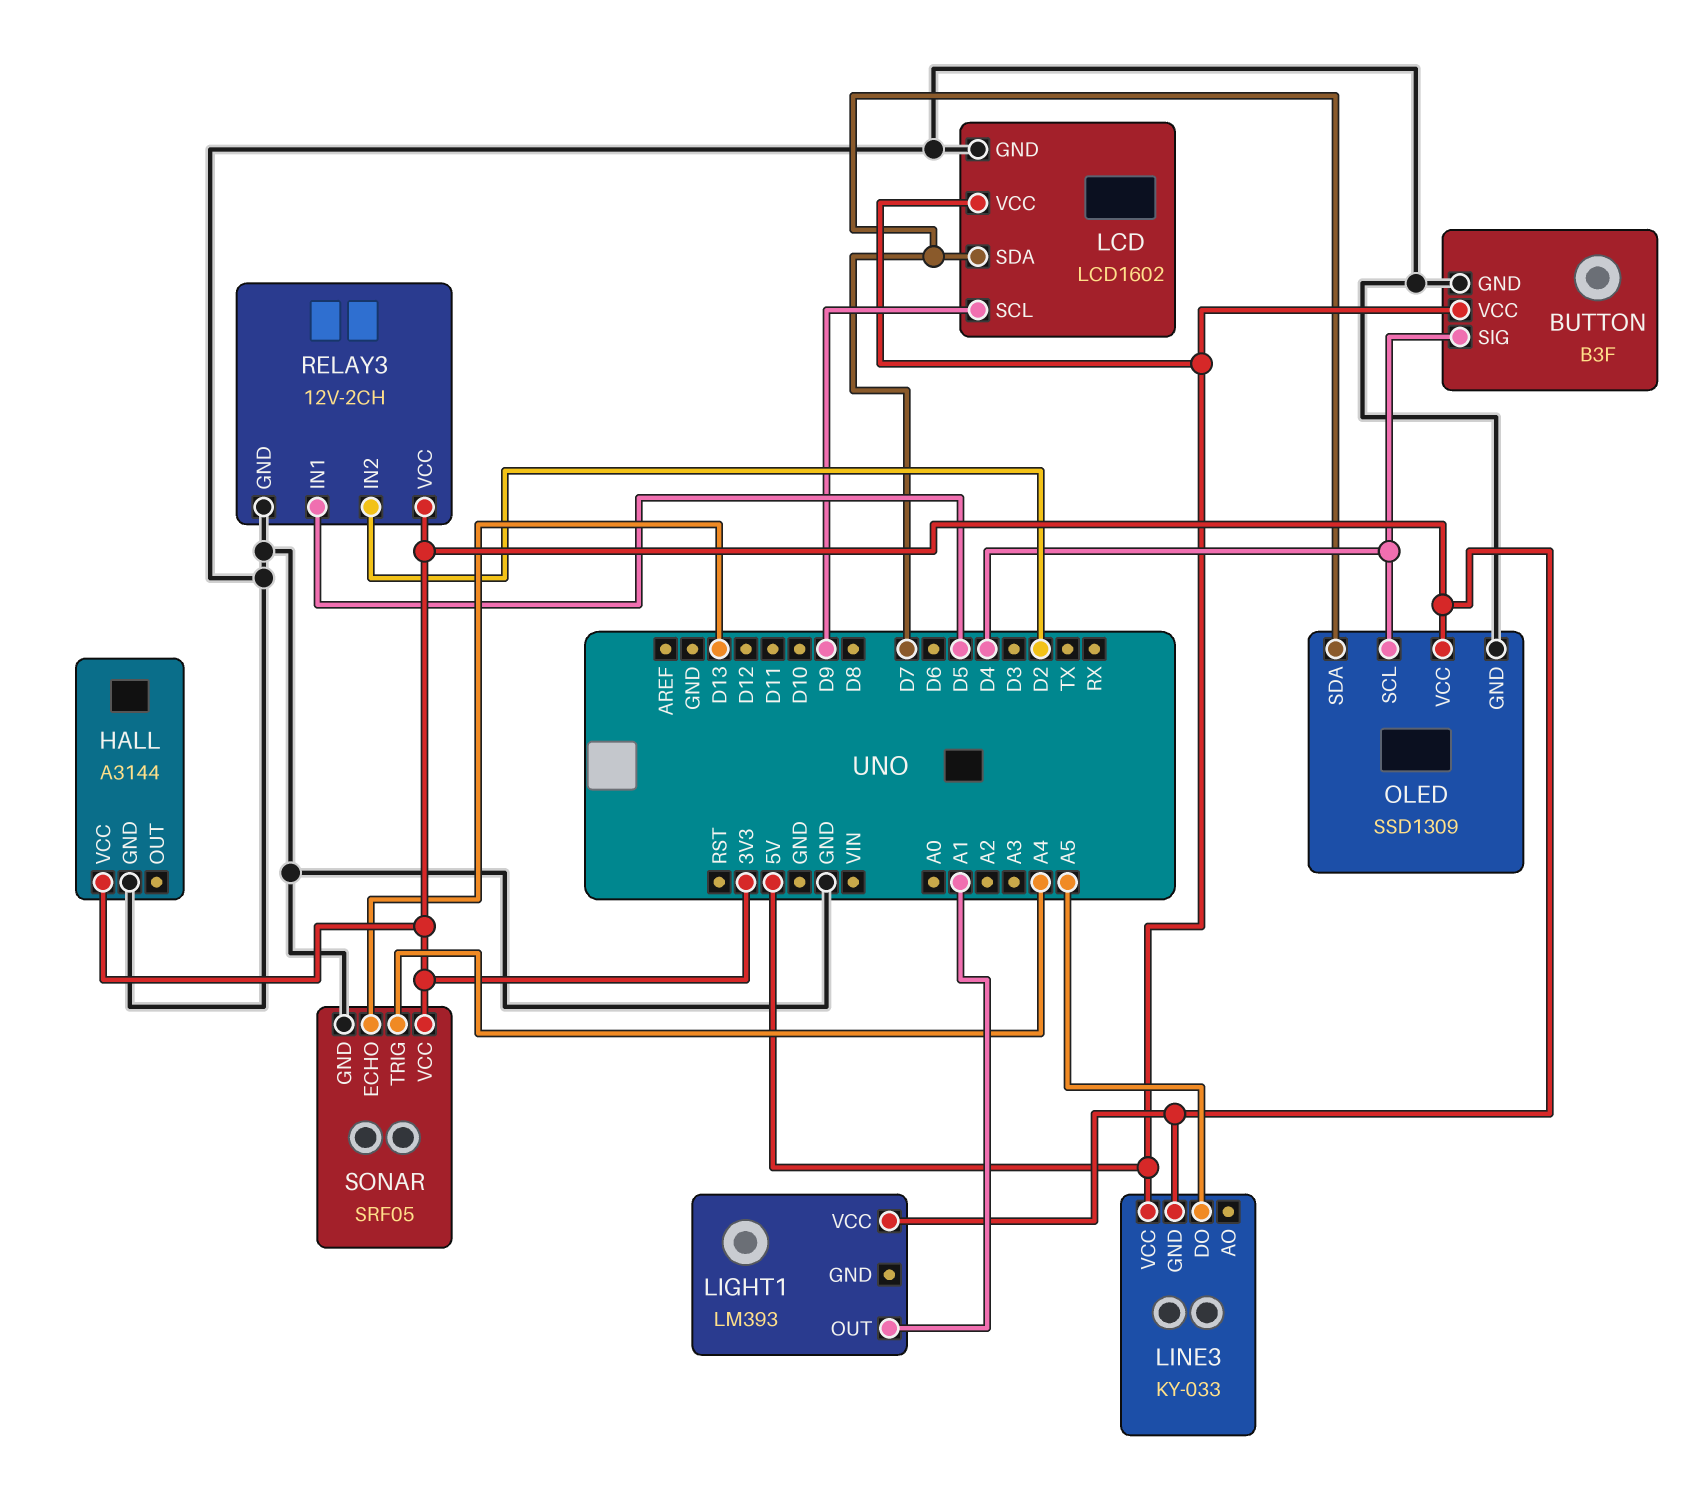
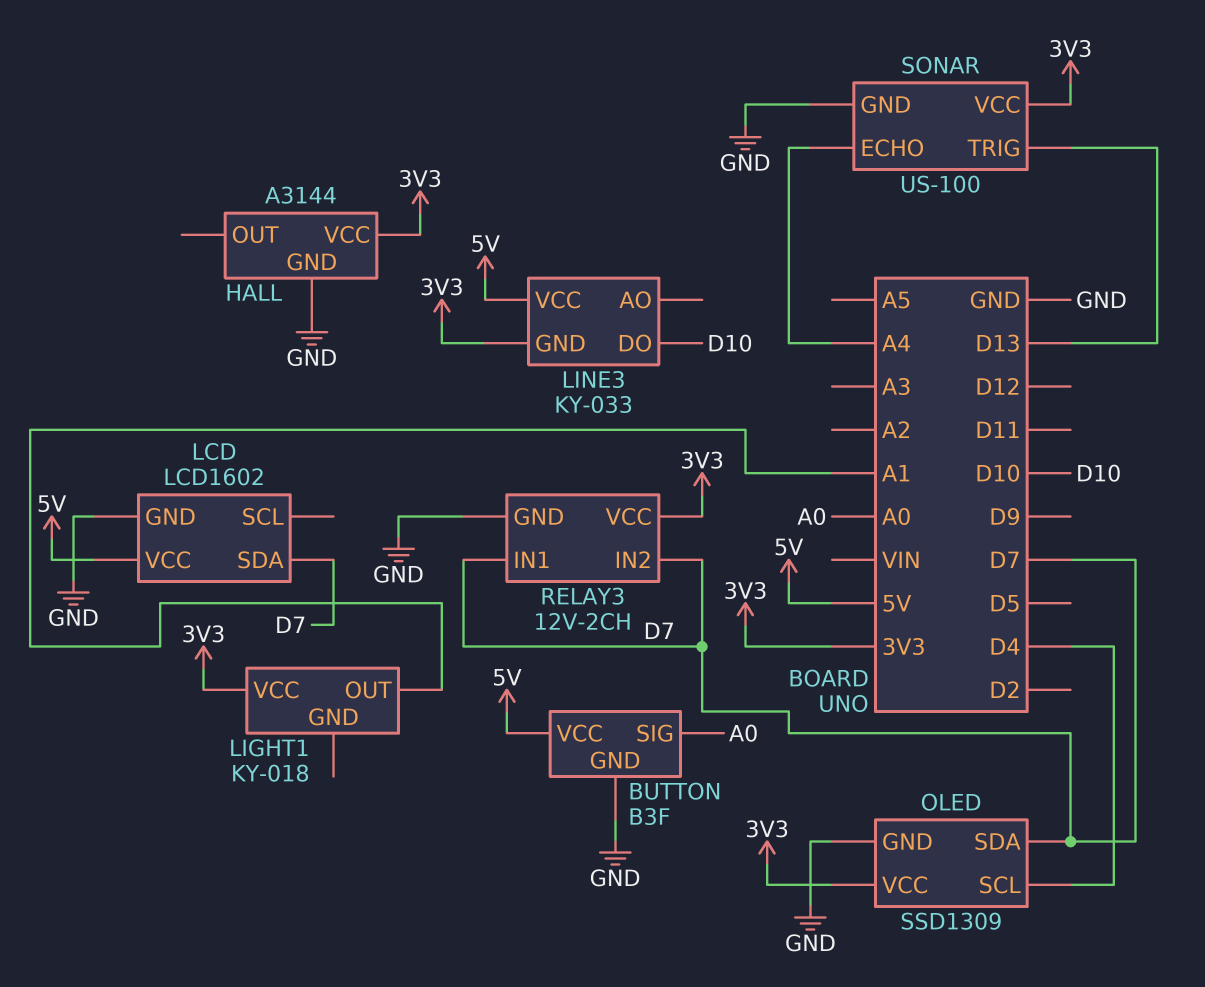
BUTTON pin SIG: D4 -> A0
LCD pin SCL: D9 -> none
LIGHT1: LM393 -> KY-018
LINE3 pin DO: A5 -> D10
RELAY3 pin IN1: D5 -> D7
RELAY3 pin IN2: D2 -> D7
SONAR: SRF05 -> US-100
SONAR pin ECHO: D13 -> A4
SONAR pin TRIG: A4 -> D13

